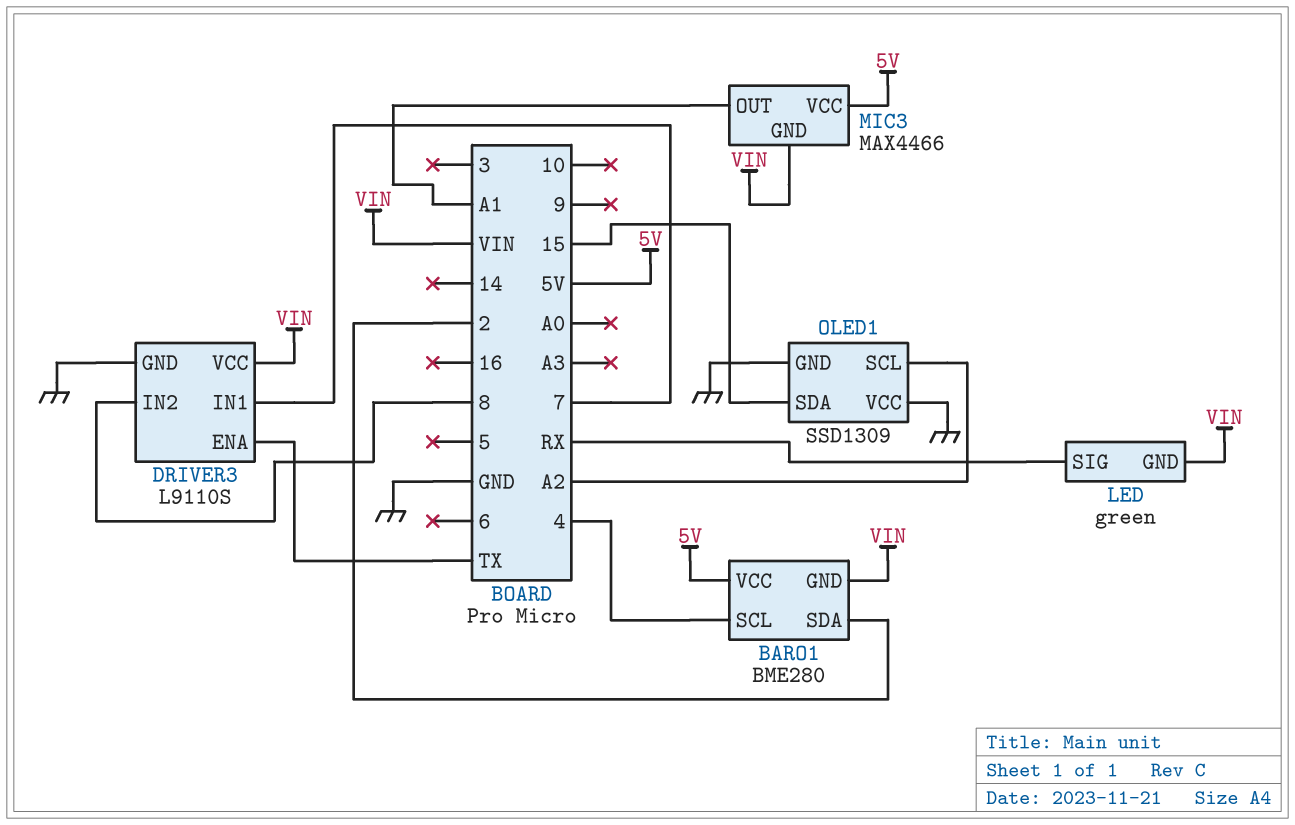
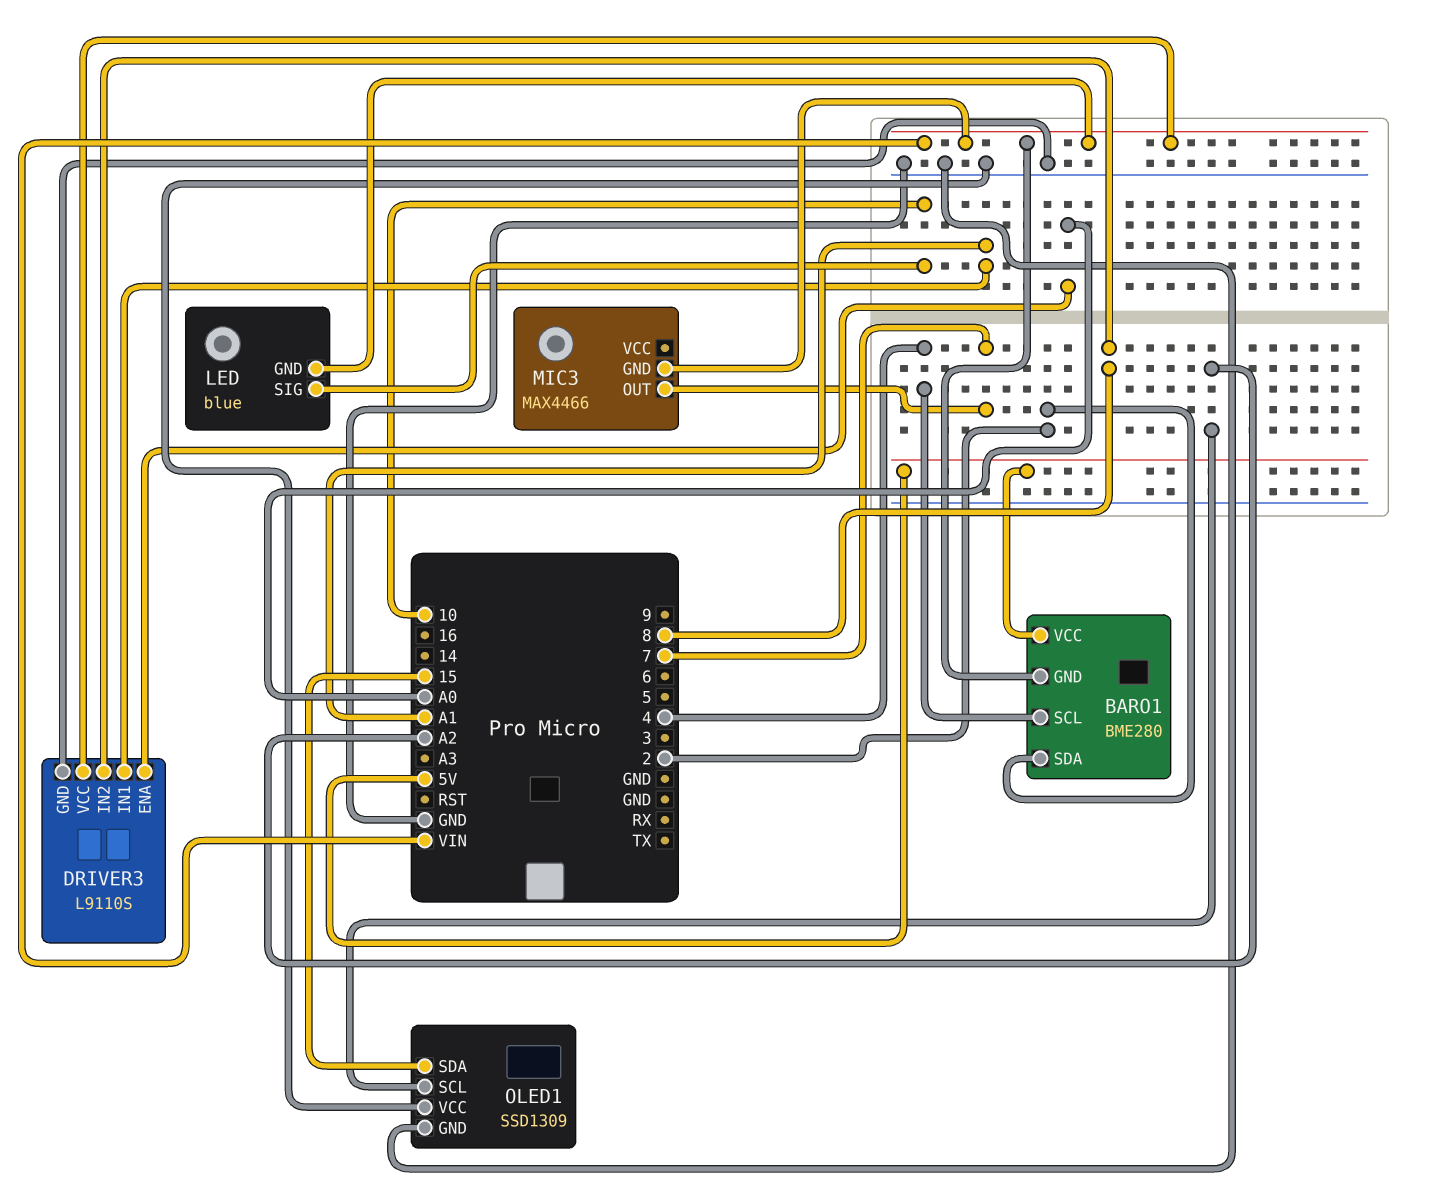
DRIVER3 pin ENA: TX -> A0
DRIVER3 pin IN1: 7 -> A1
LED: green -> blue
LED pin SIG: RX -> 10
MIC3 pin OUT: A1 -> 7
MIC3 pin VCC: 5V -> none

